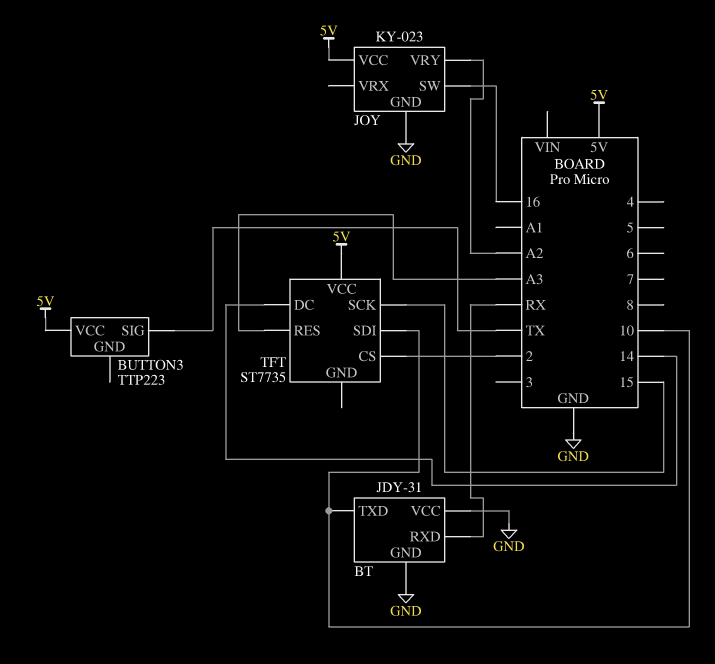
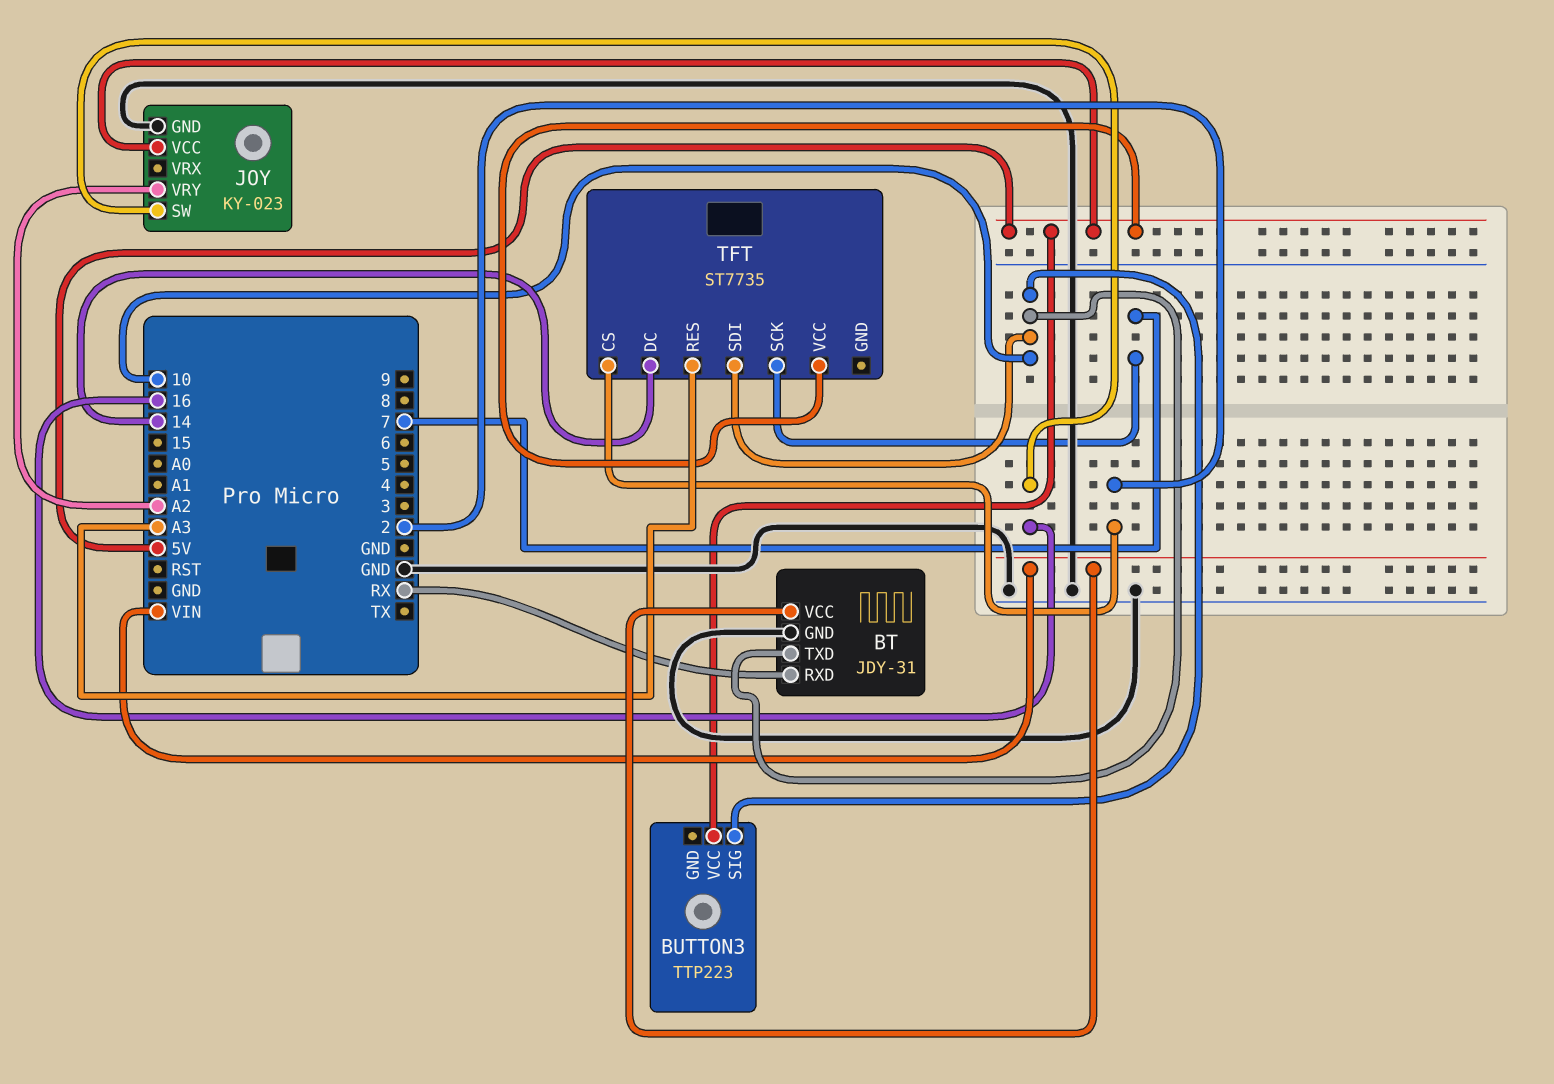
BT pin VCC: GND -> VIN
BUTTON3 pin SIG: TX -> 10
TFT pin SCK: 15 -> 7

